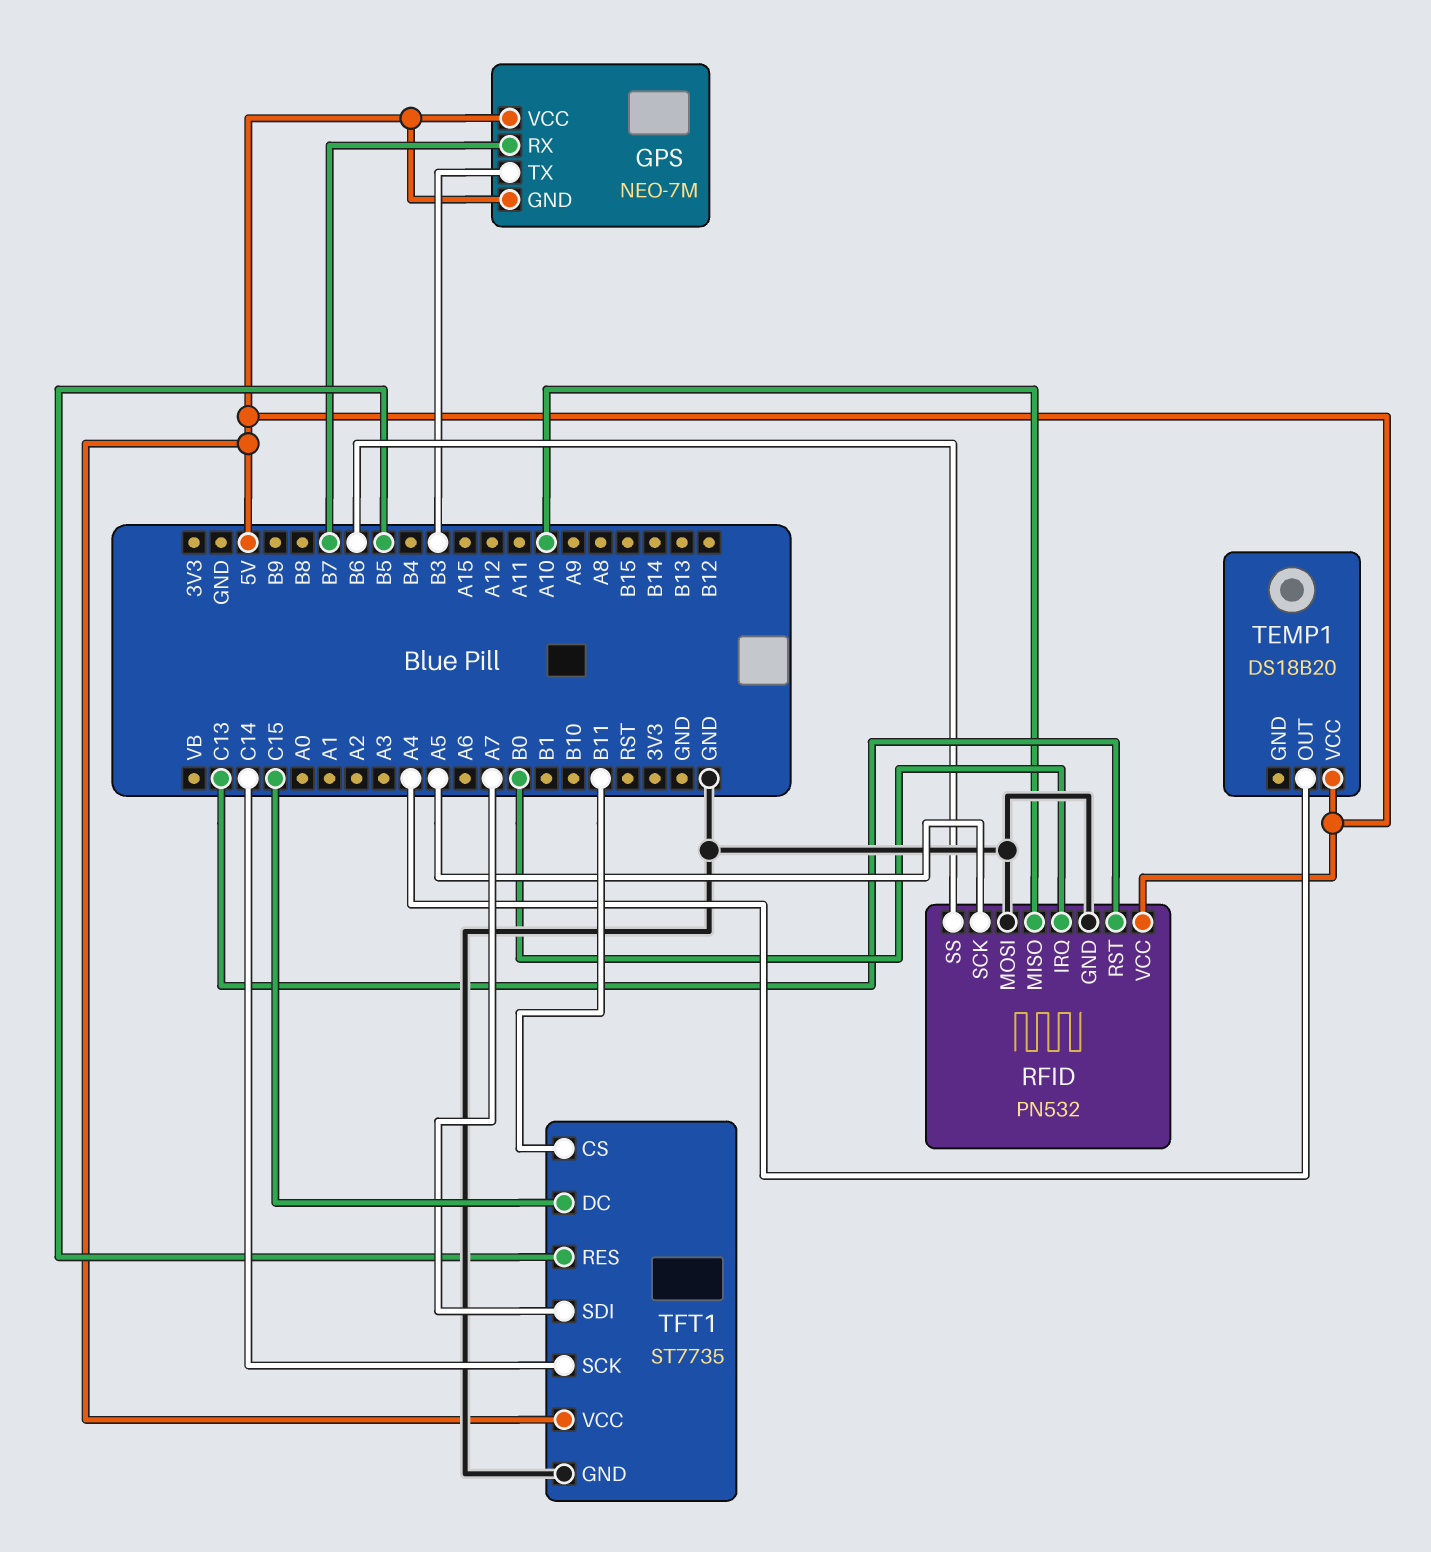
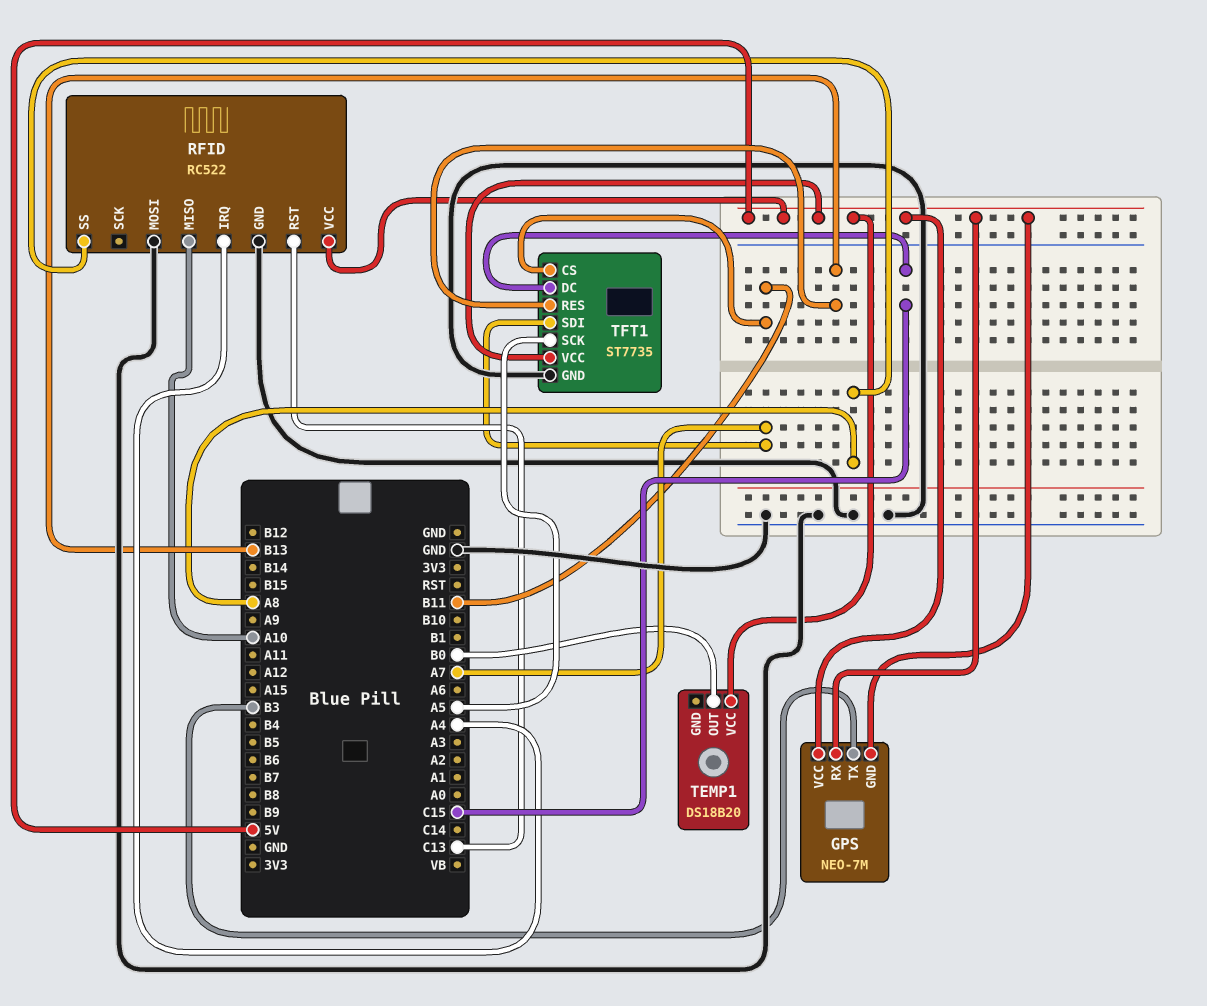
GPS pin RX: B7 -> 5V
RFID: PN532 -> RC522
RFID pin IRQ: B0 -> A4
RFID pin SCK: A5 -> none
RFID pin SS: B6 -> A8
TEMP1 pin OUT: A4 -> B0
TFT1 pin RES: B5 -> B13
TFT1 pin SCK: C14 -> A5

